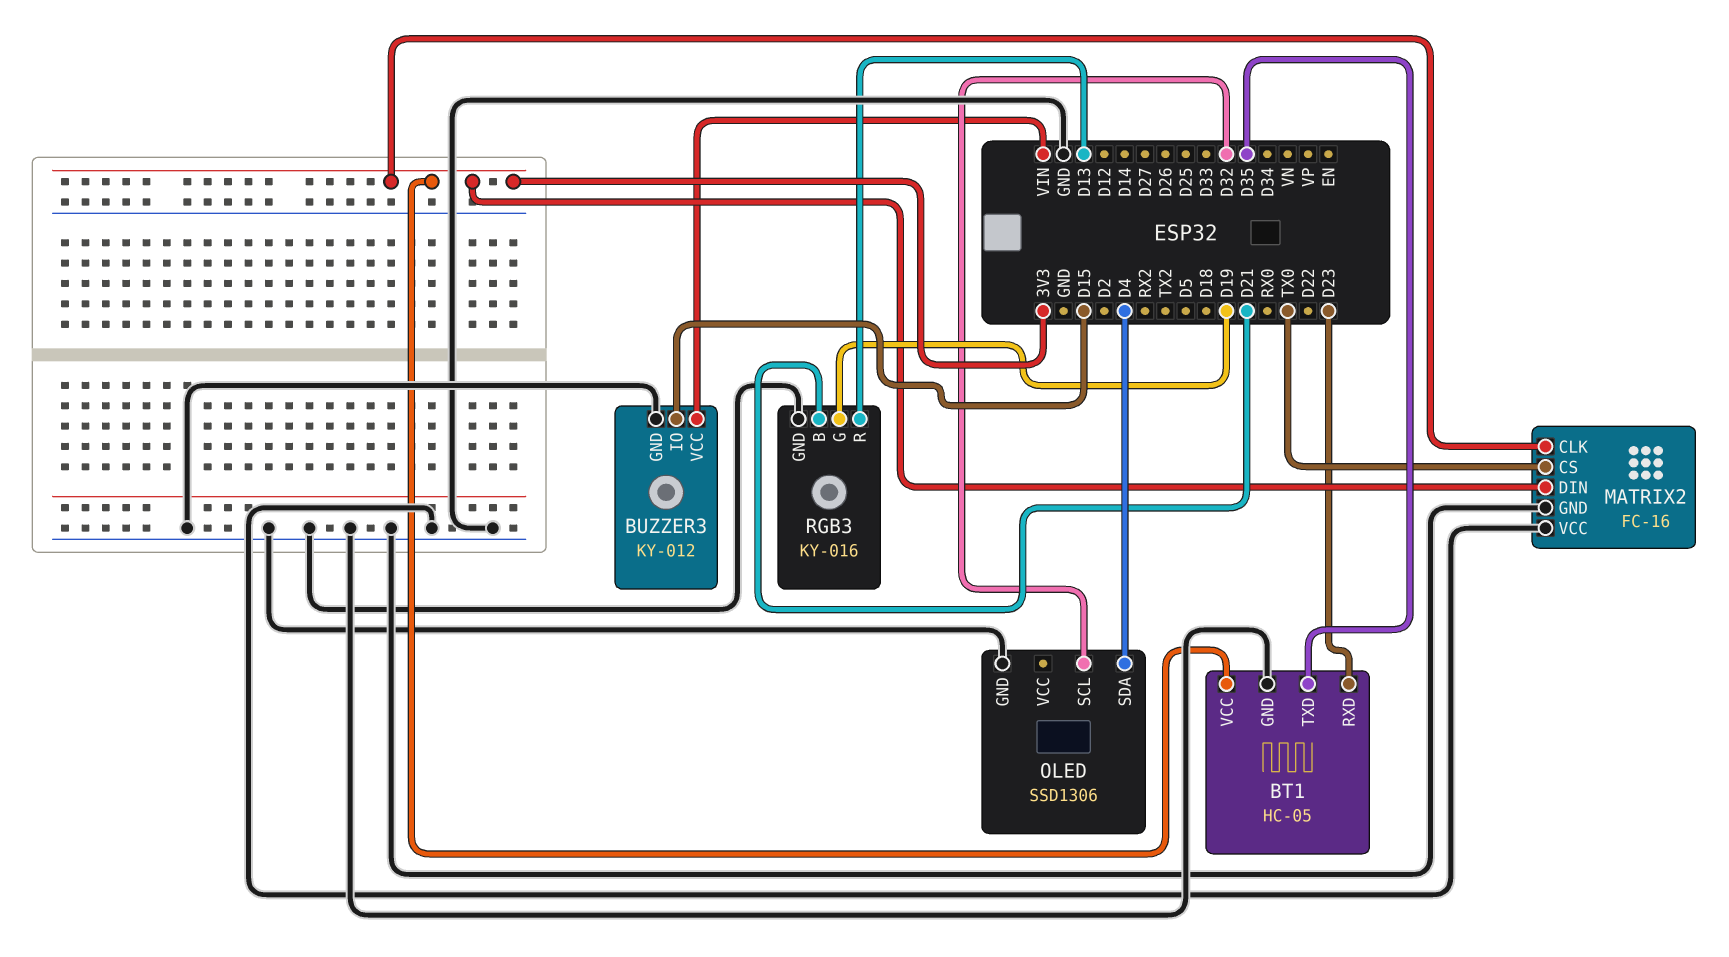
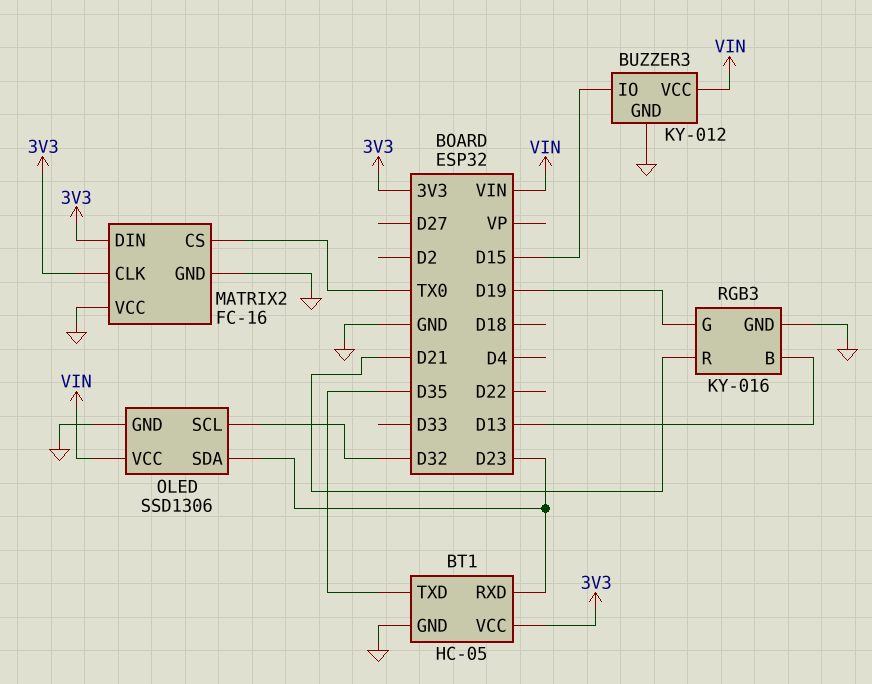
OLED pin SDA: D4 -> D23
OLED pin VCC: none -> VIN
RGB3 pin B: D21 -> D13
RGB3 pin R: D13 -> D21

